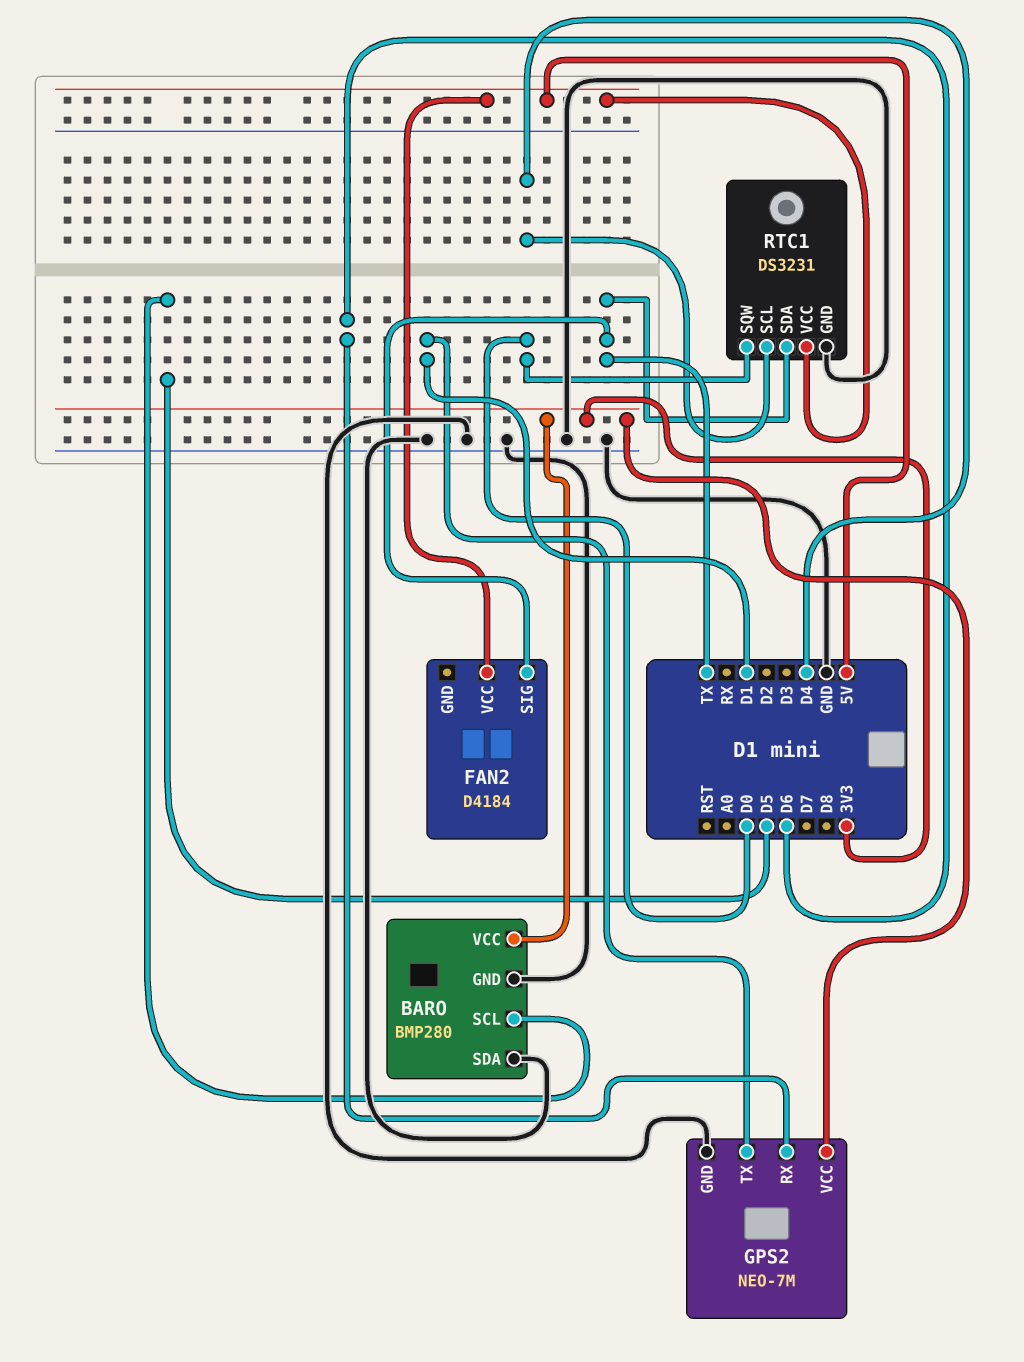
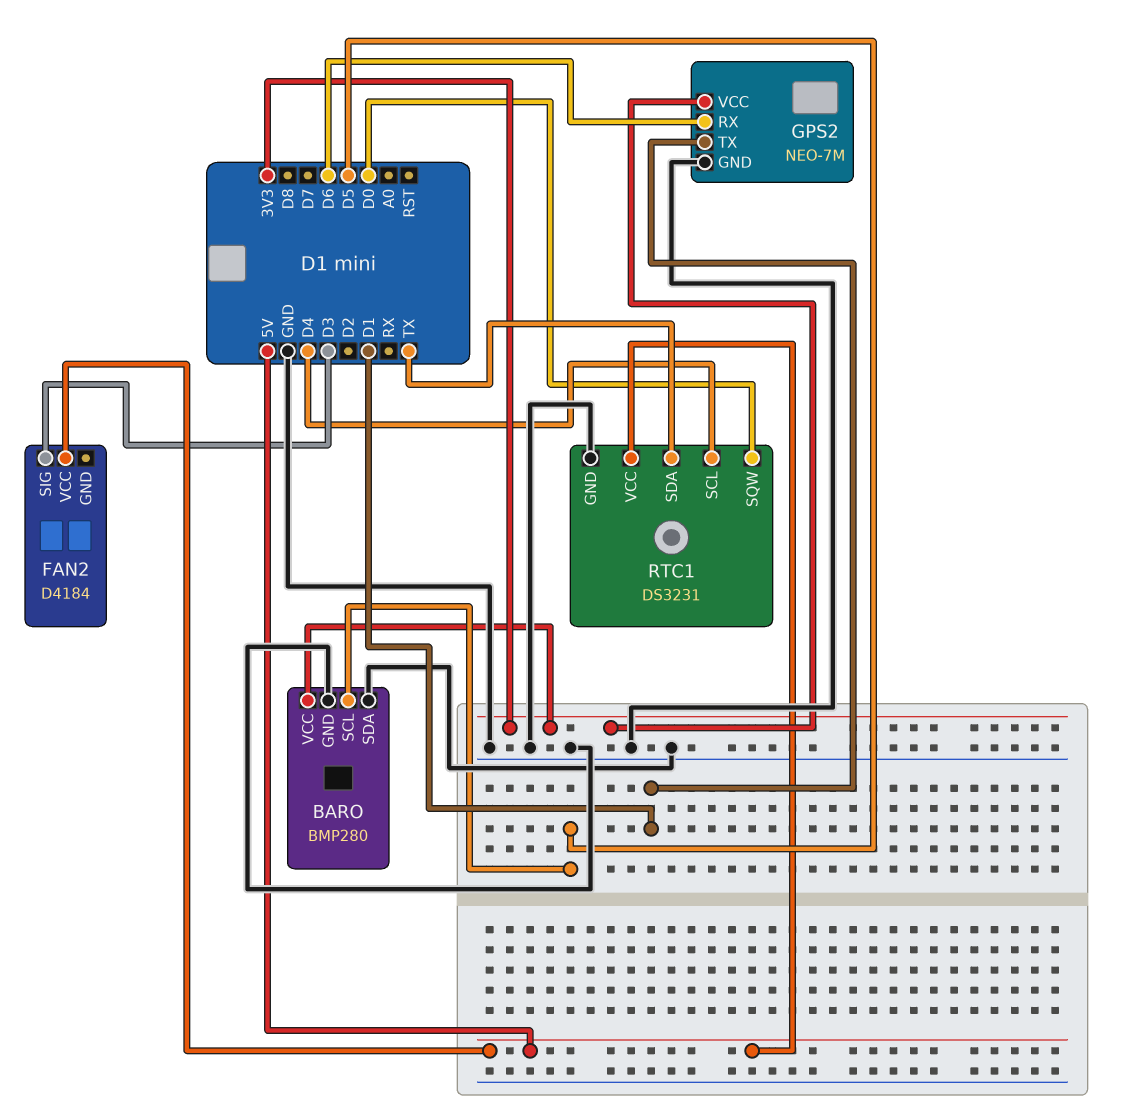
FAN2 pin SIG: TX -> D3

